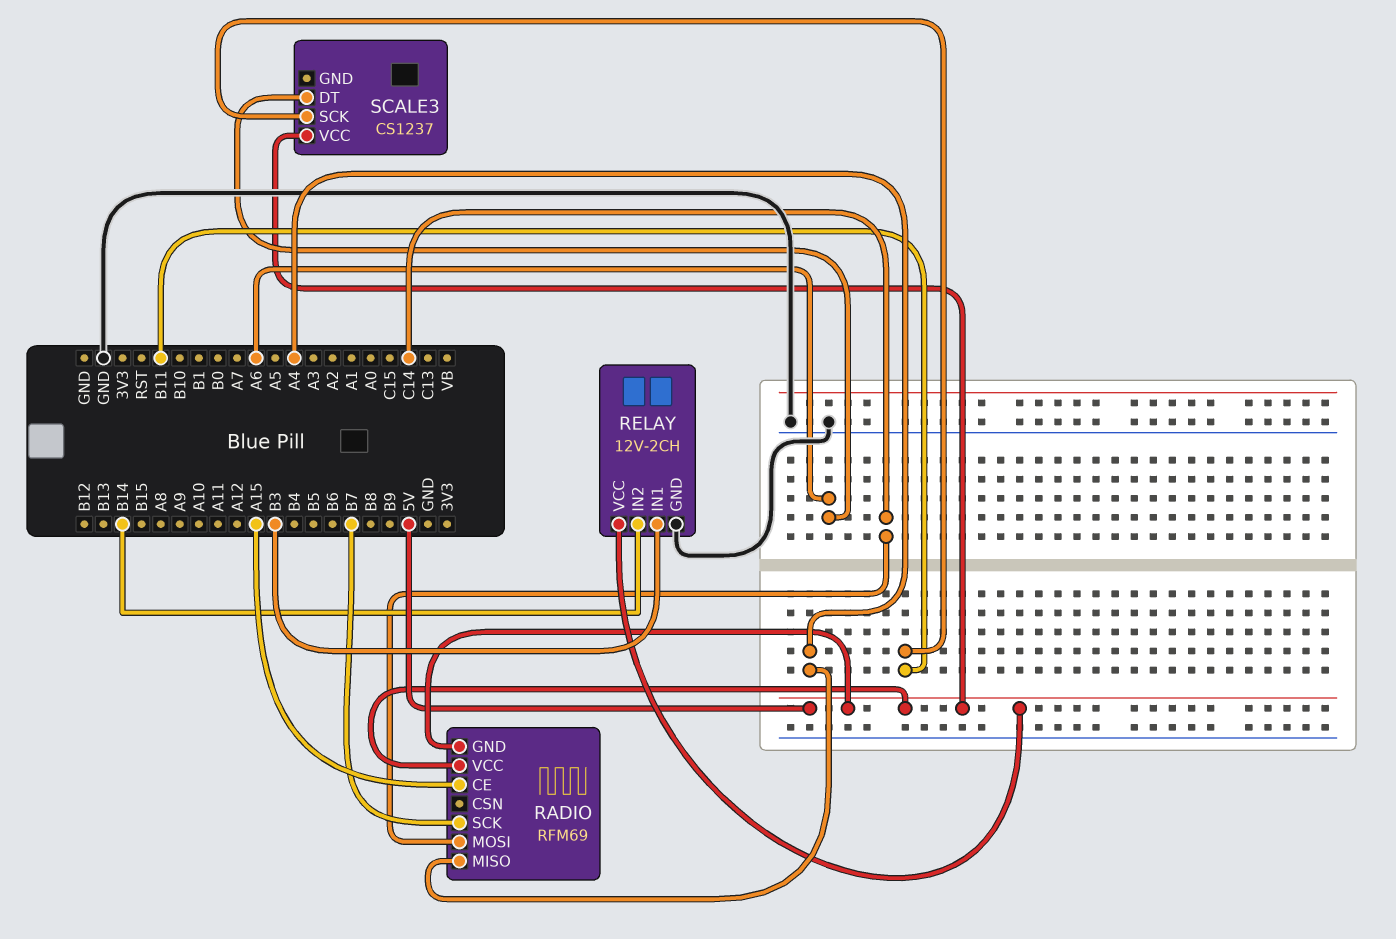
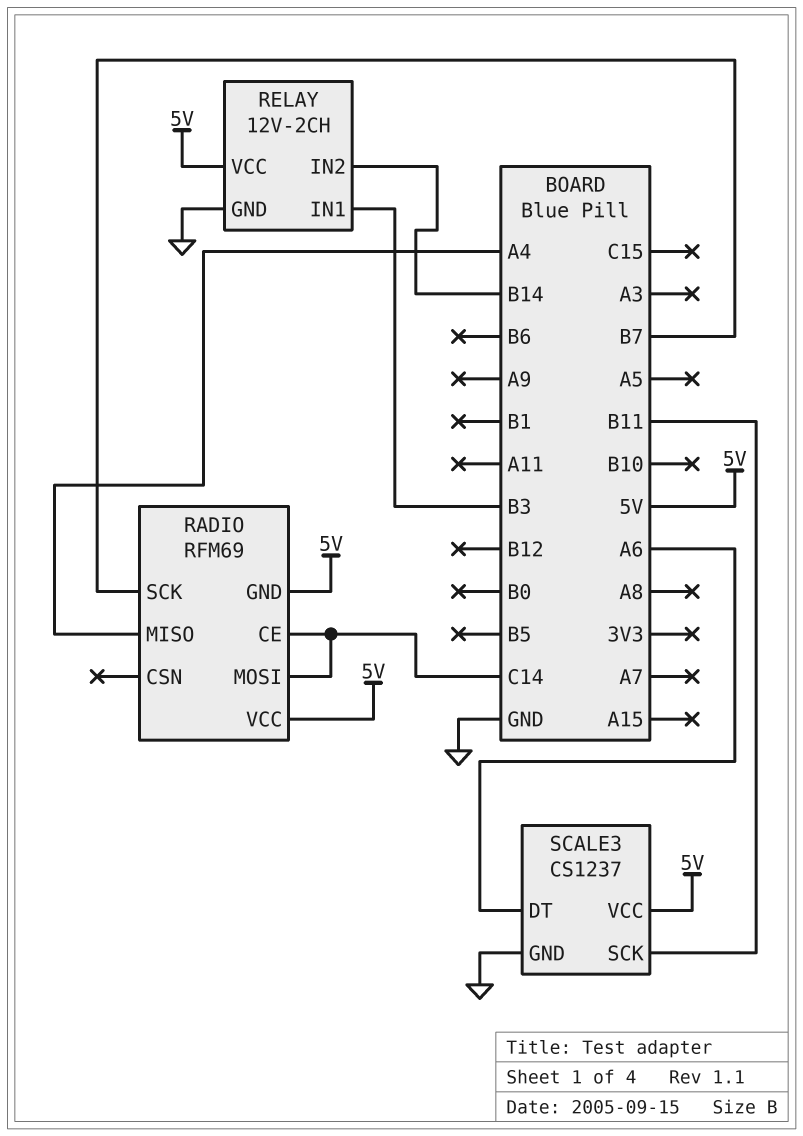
RADIO pin CE: A15 -> C14
SCALE3 pin GND: none -> GND

